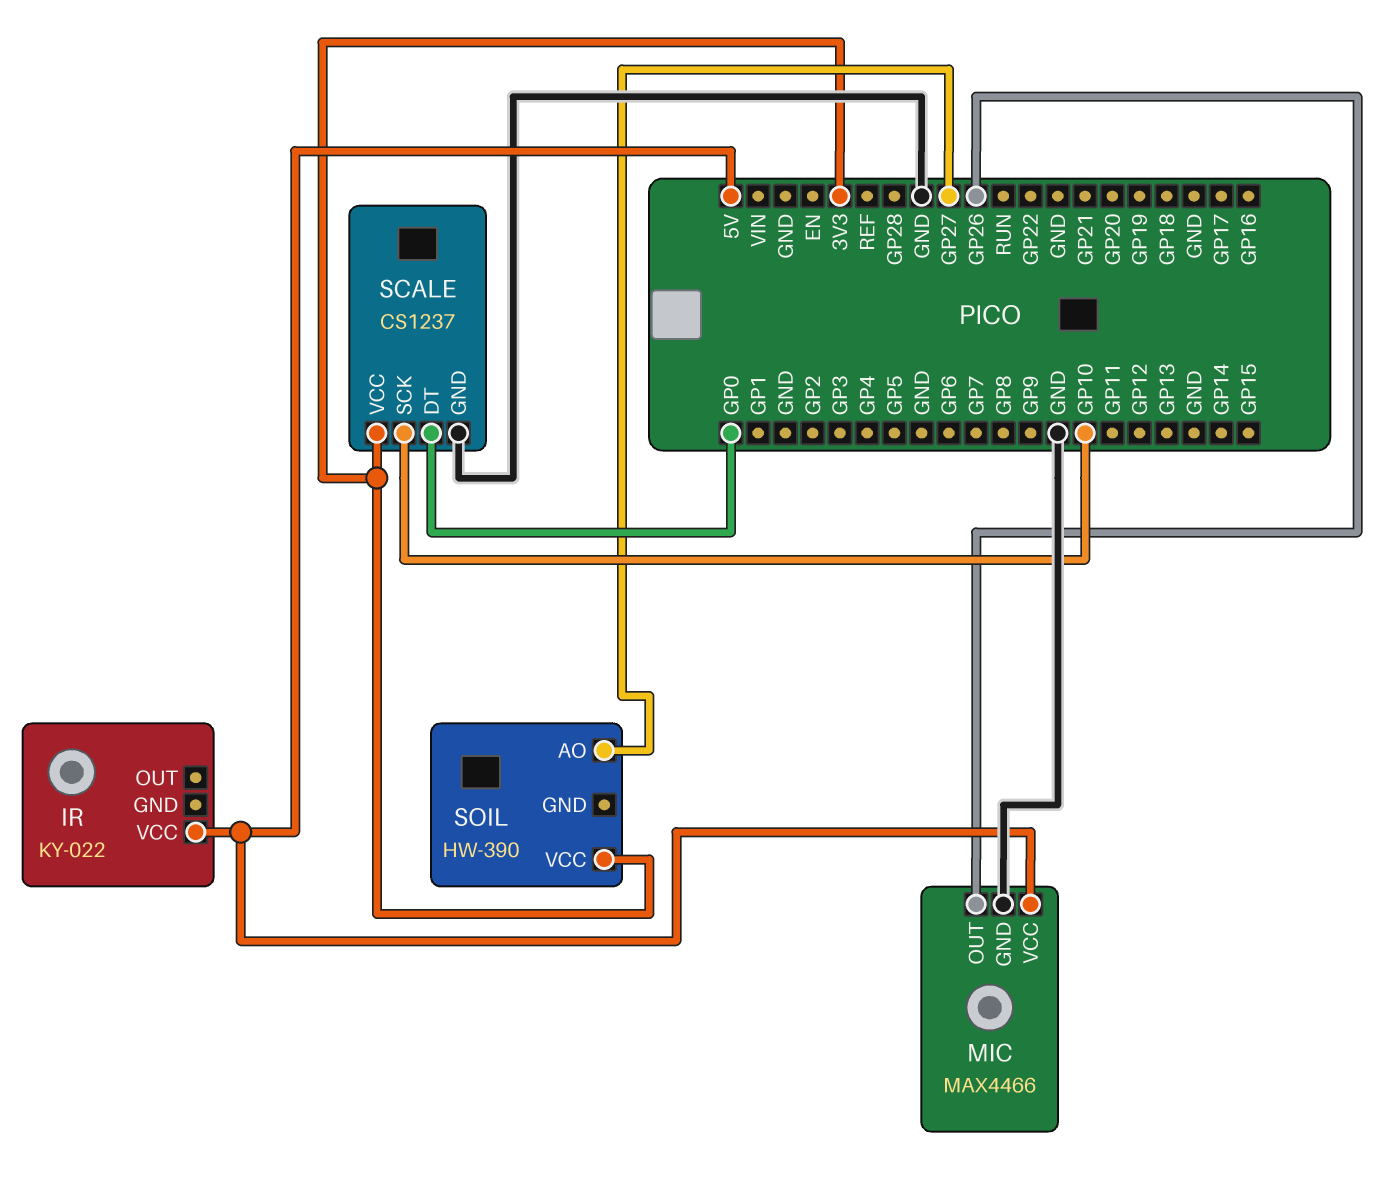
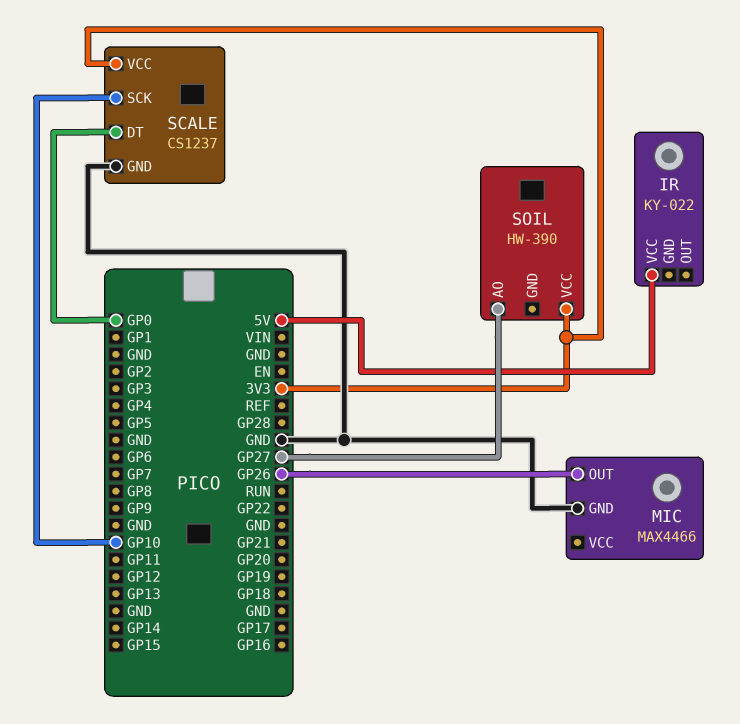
MIC pin VCC: 5V -> none

